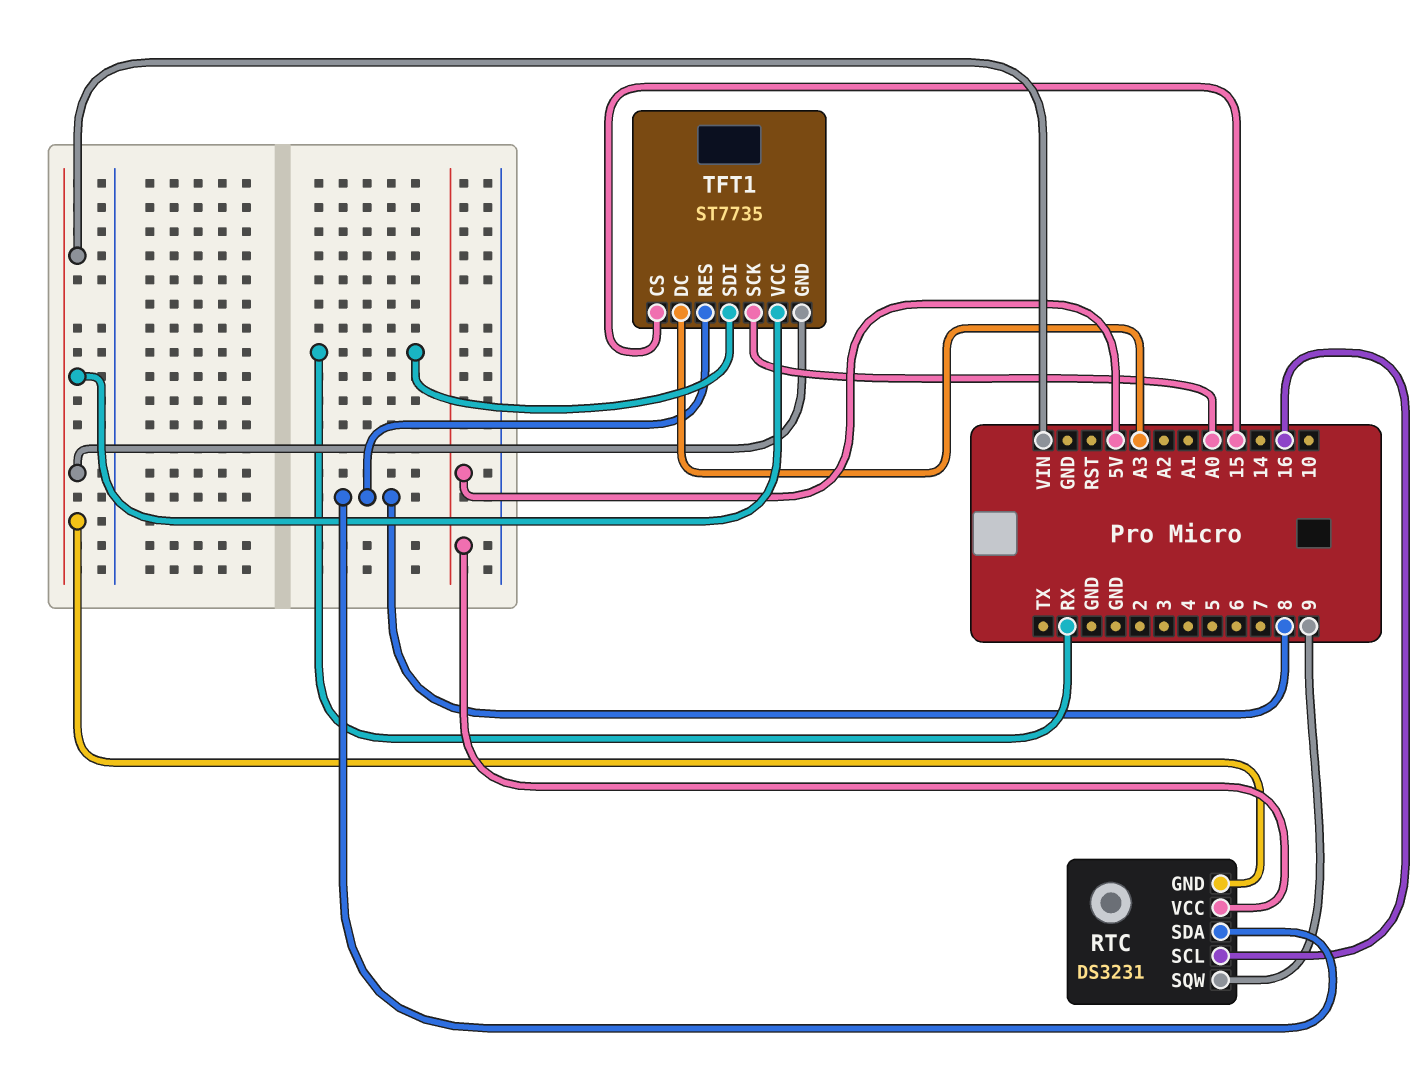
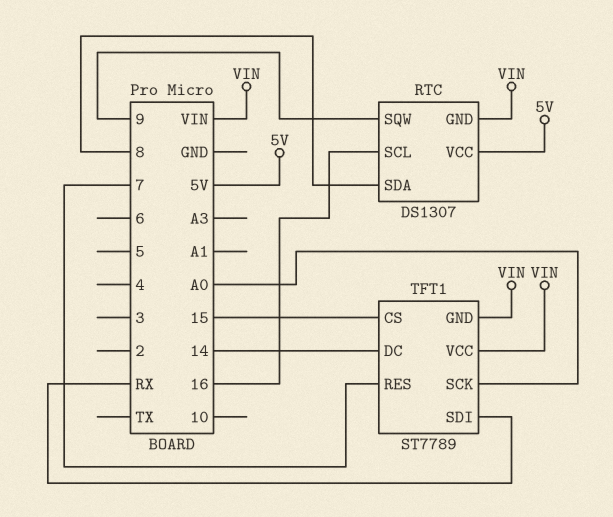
RTC: DS3231 -> DS1307
TFT1: ST7735 -> ST7789
TFT1 pin DC: A3 -> 14
TFT1 pin RES: 8 -> 7

